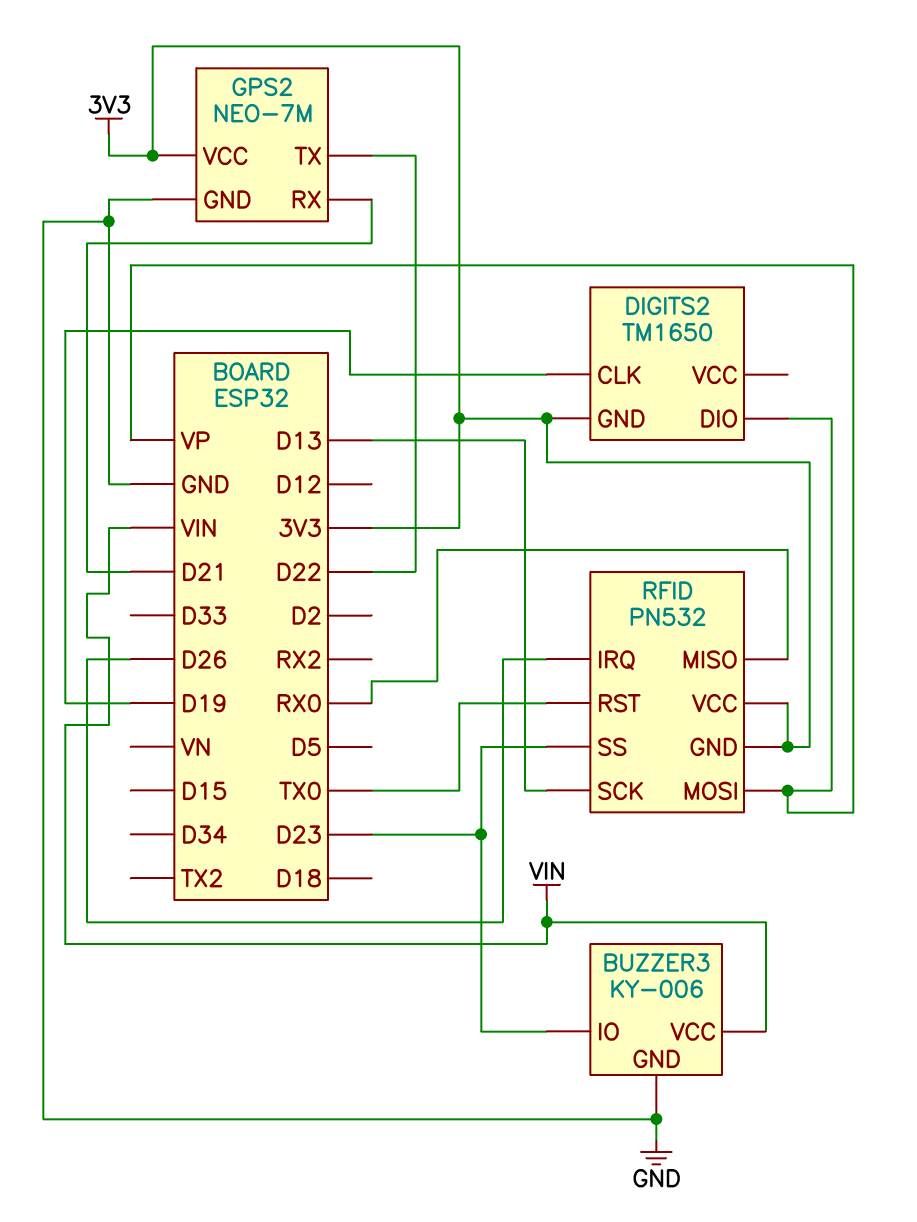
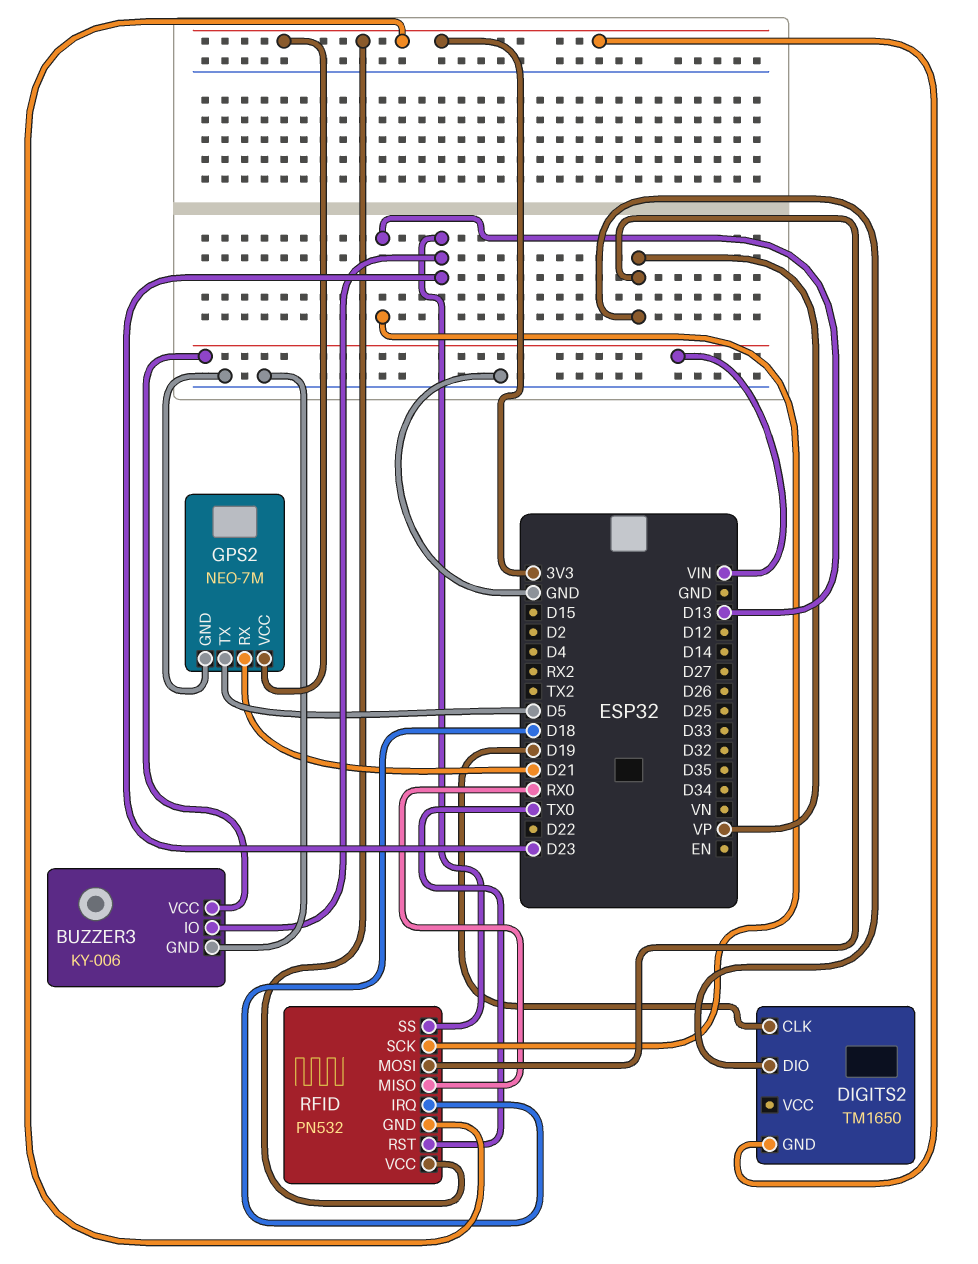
GPS2 pin TX: D22 -> D5
RFID pin IRQ: D26 -> D18

